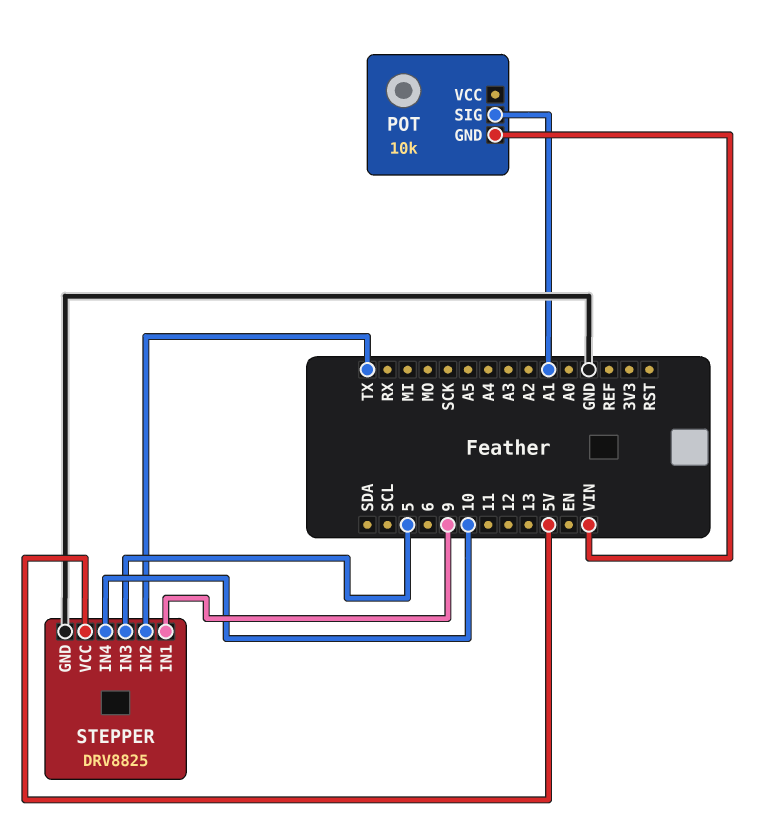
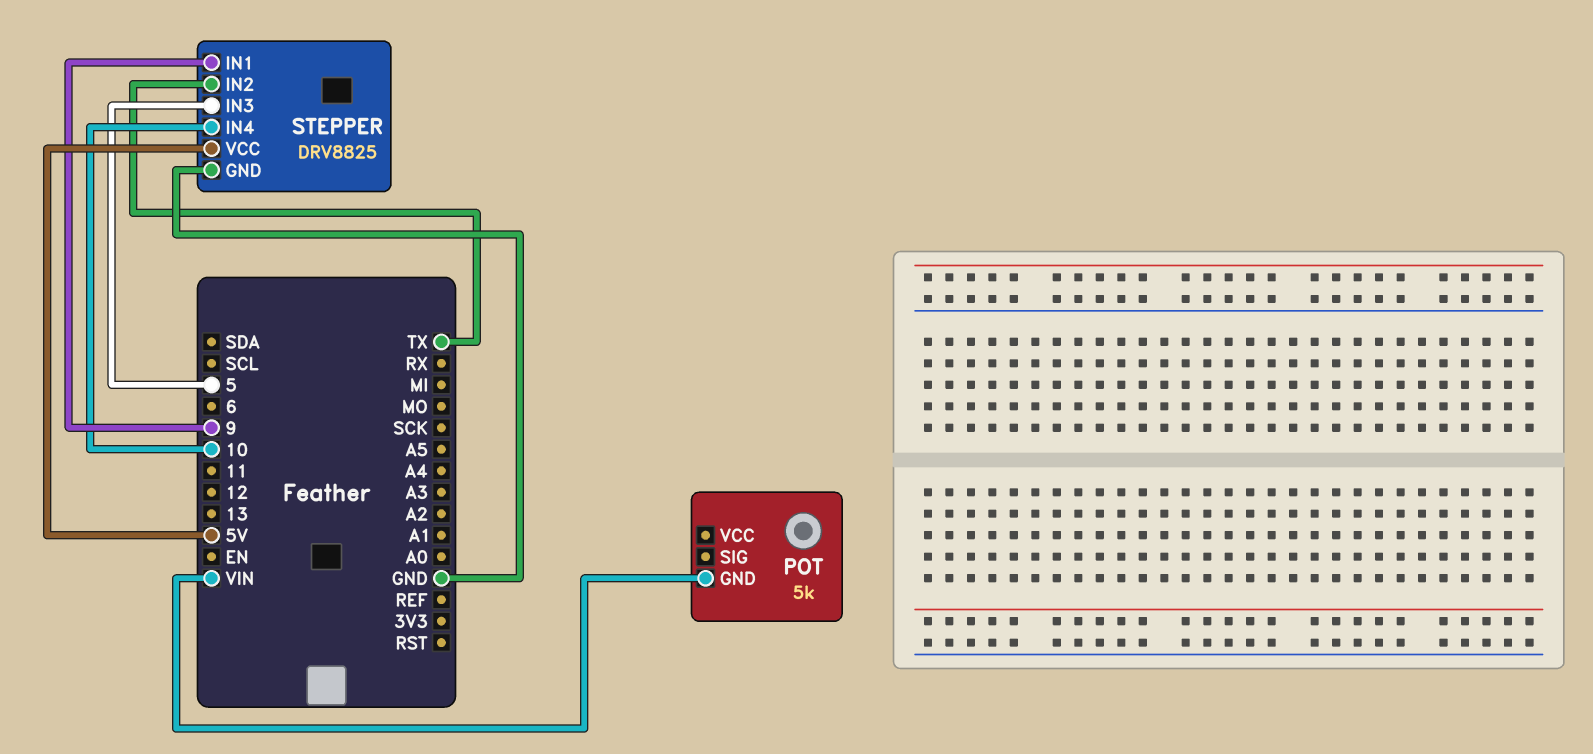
POT: 10k -> 5k
POT pin SIG: A1 -> none

